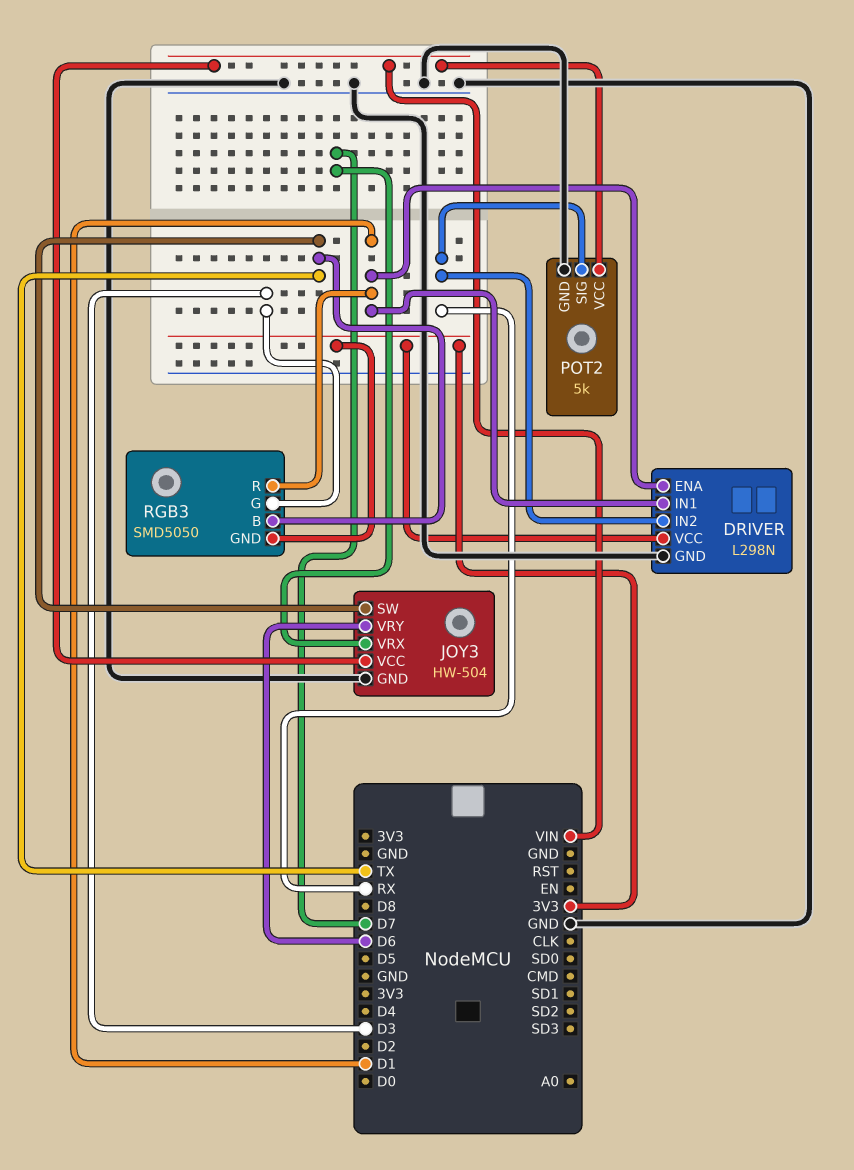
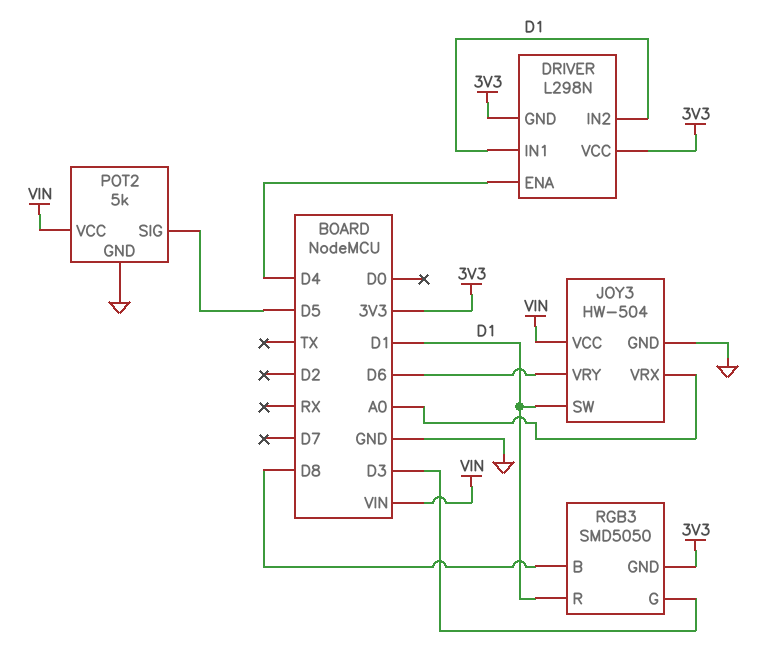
DRIVER pin ENA: D1 -> D4
DRIVER pin GND: GND -> 3V3
DRIVER pin IN2: RX -> D1
JOY3 pin SW: TX -> D1
JOY3 pin VRX: D7 -> A0
POT2 pin SIG: RX -> D5
RGB3 pin B: TX -> D8

